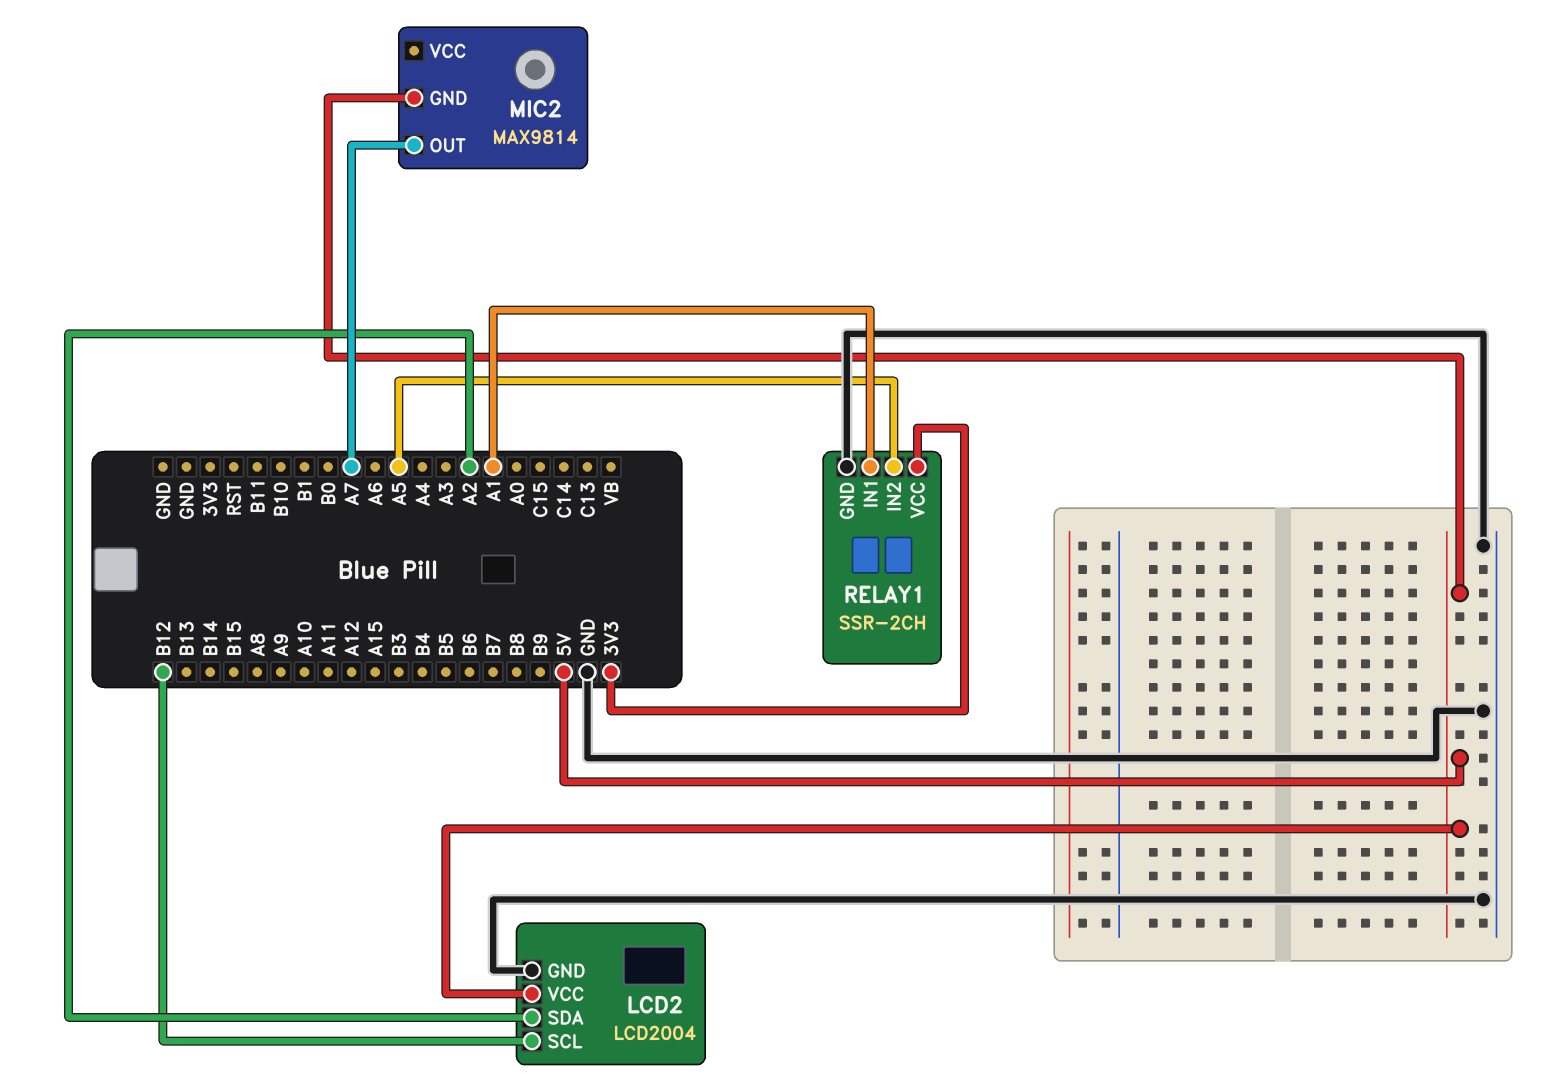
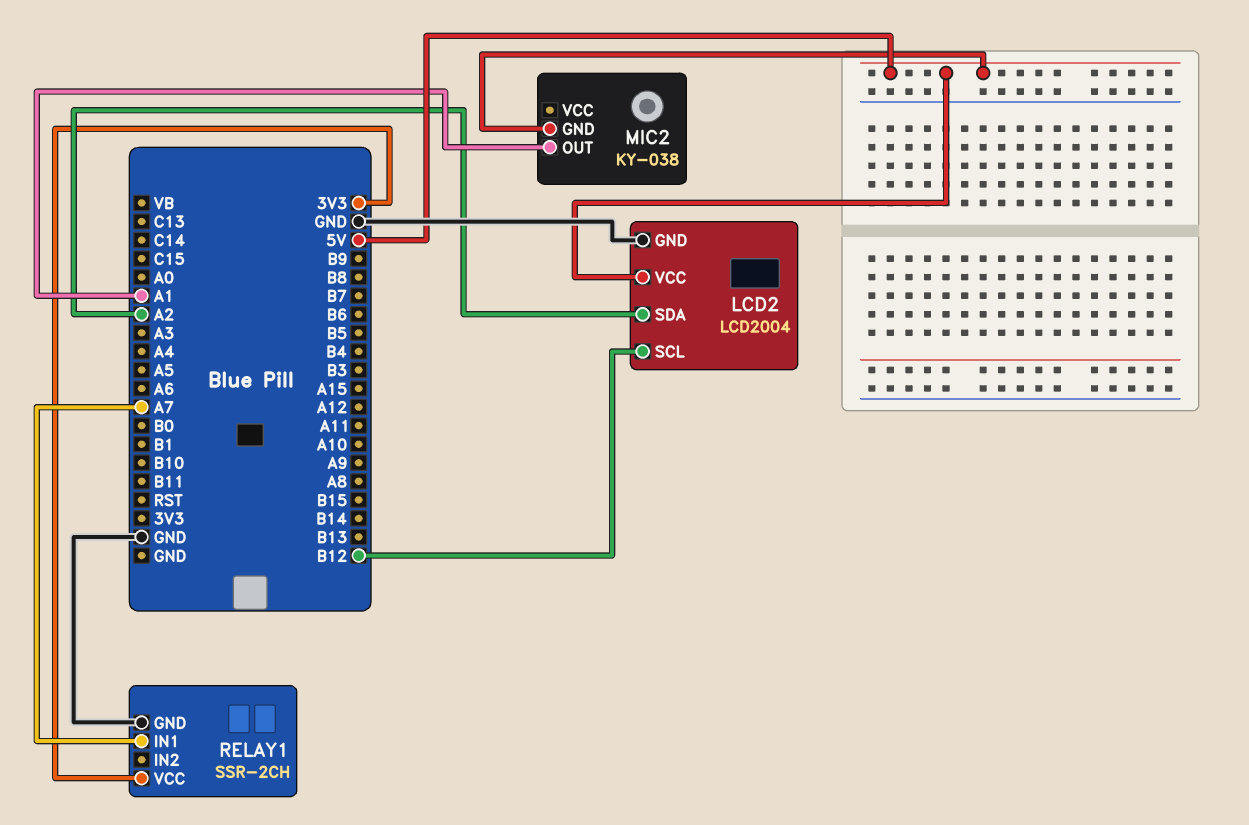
MIC2: MAX9814 -> KY-038
MIC2 pin OUT: A7 -> A1
RELAY1 pin IN1: A1 -> A7
RELAY1 pin IN2: A5 -> none

